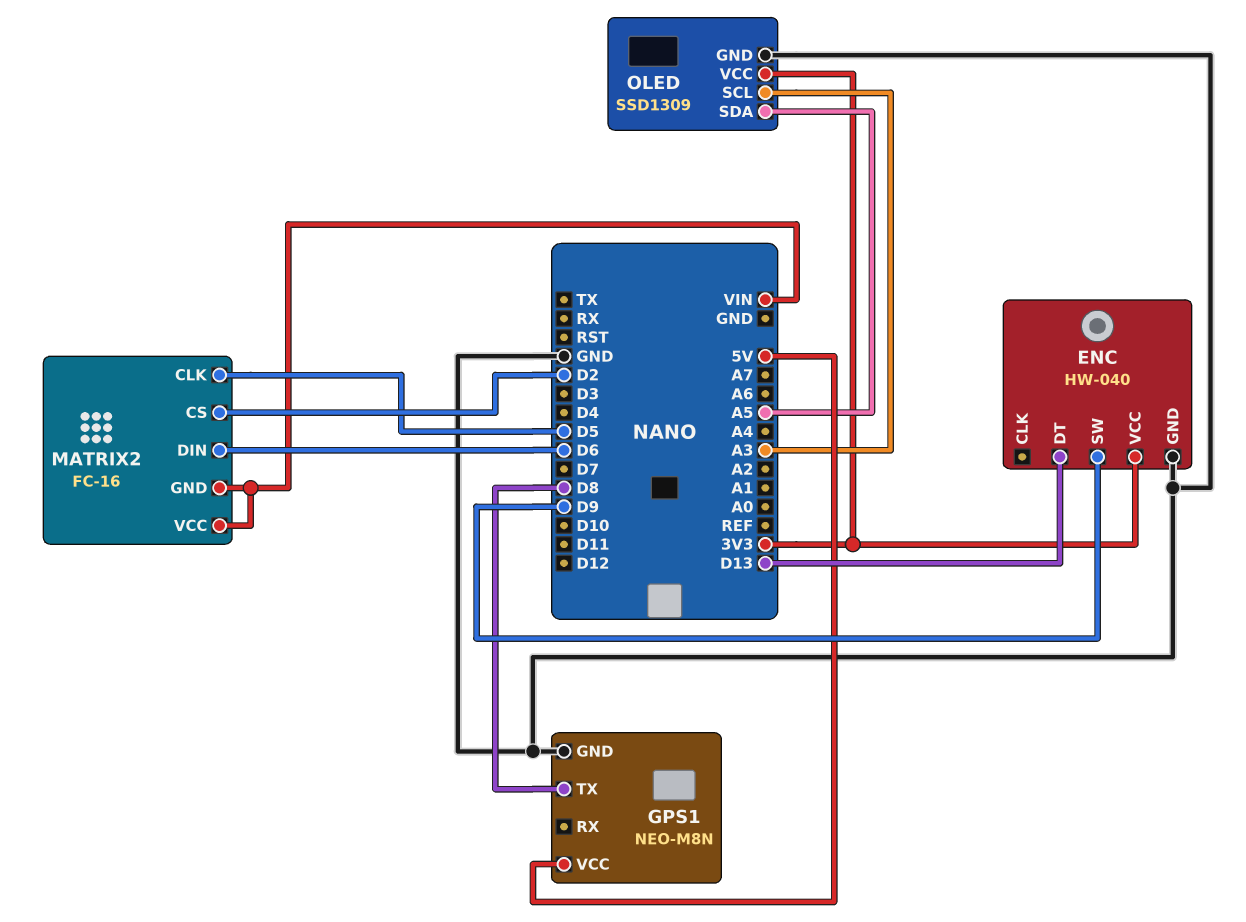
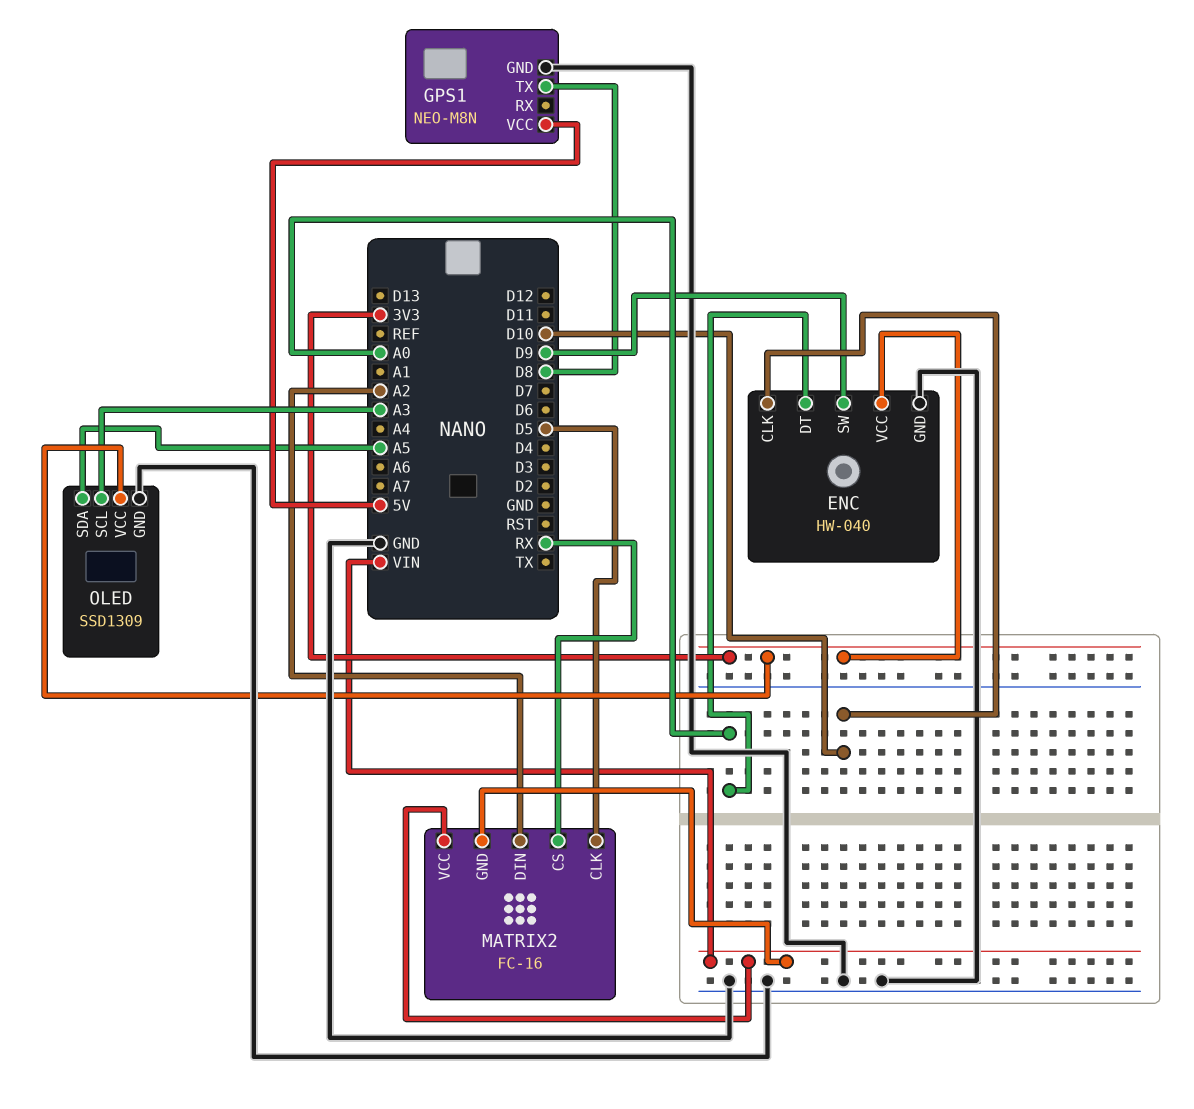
ENC pin CLK: none -> D10
ENC pin DT: D13 -> A0
MATRIX2 pin CS: D2 -> RX
MATRIX2 pin DIN: D6 -> A2

